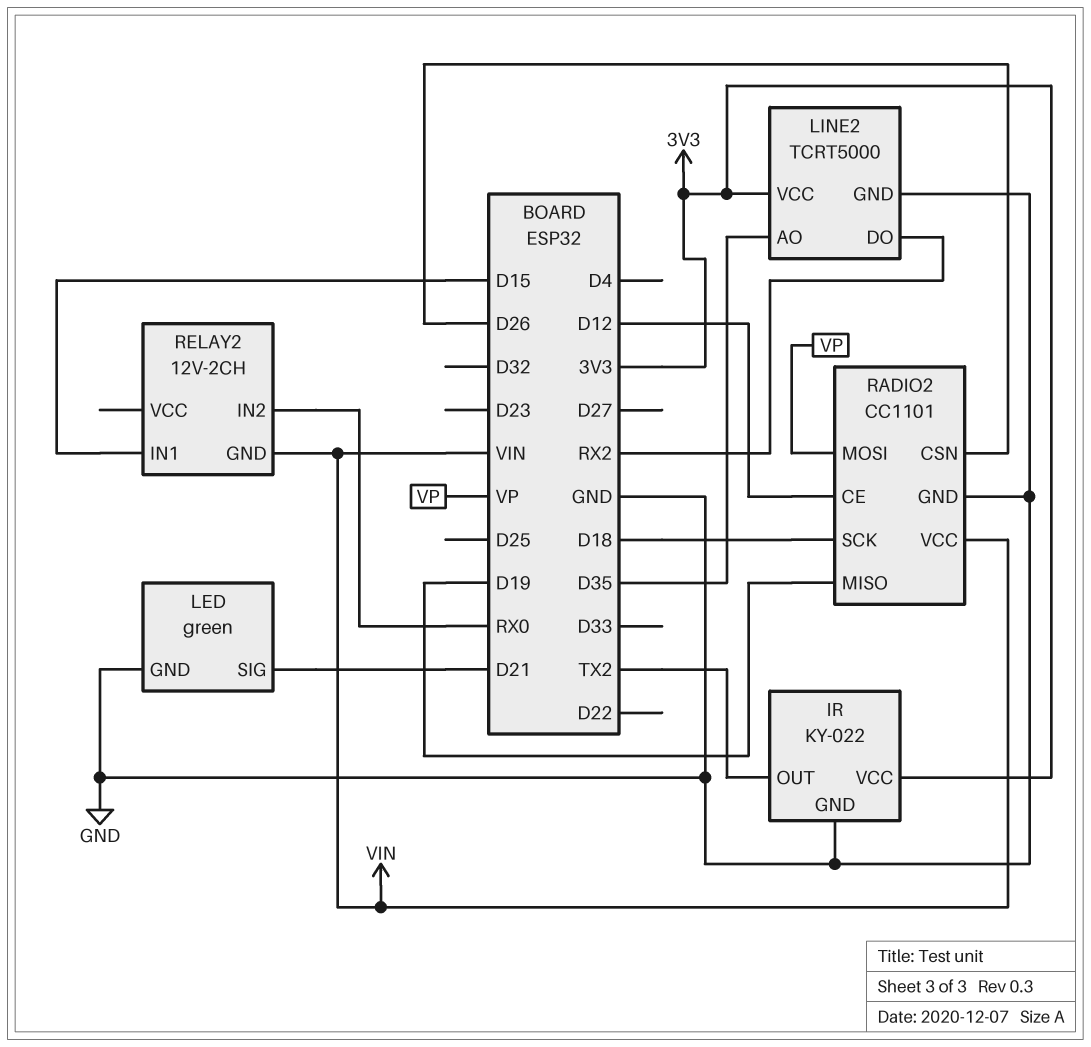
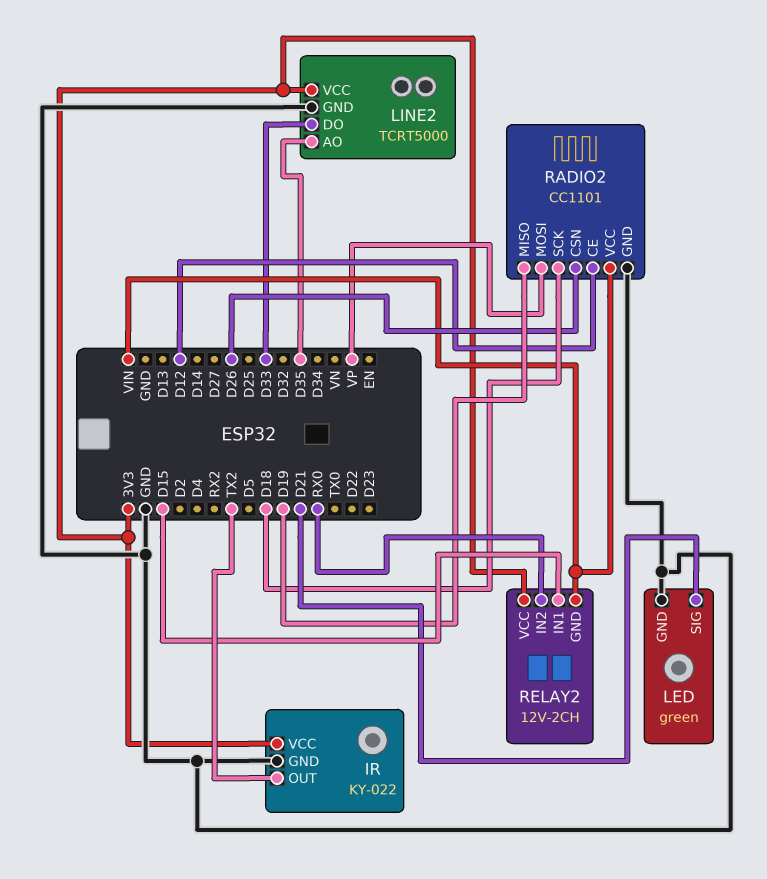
LINE2 pin DO: RX2 -> D33
RELAY2 pin VCC: none -> 3V3

